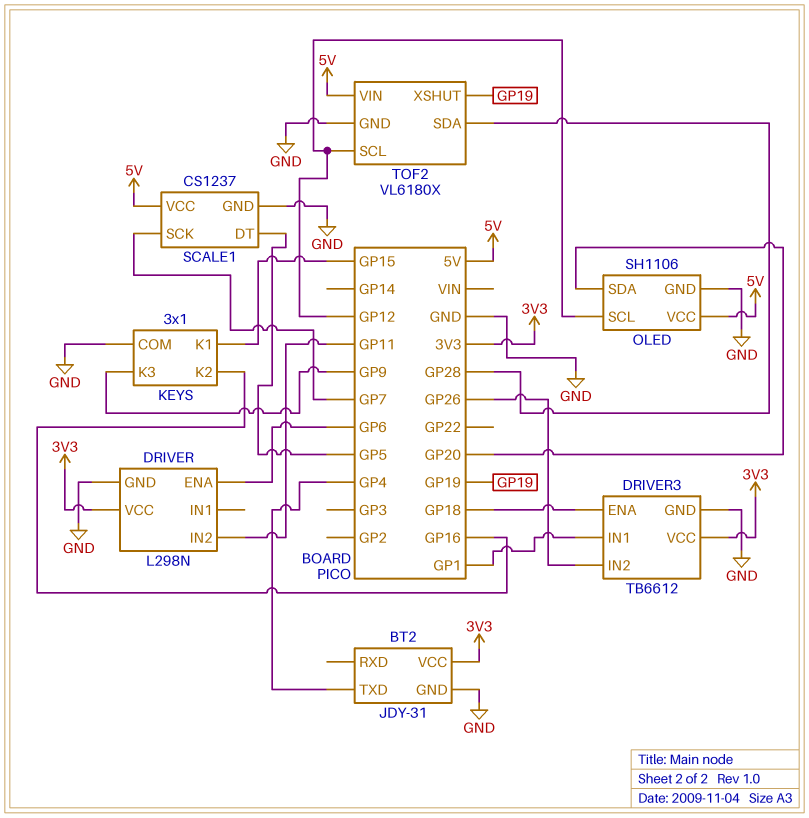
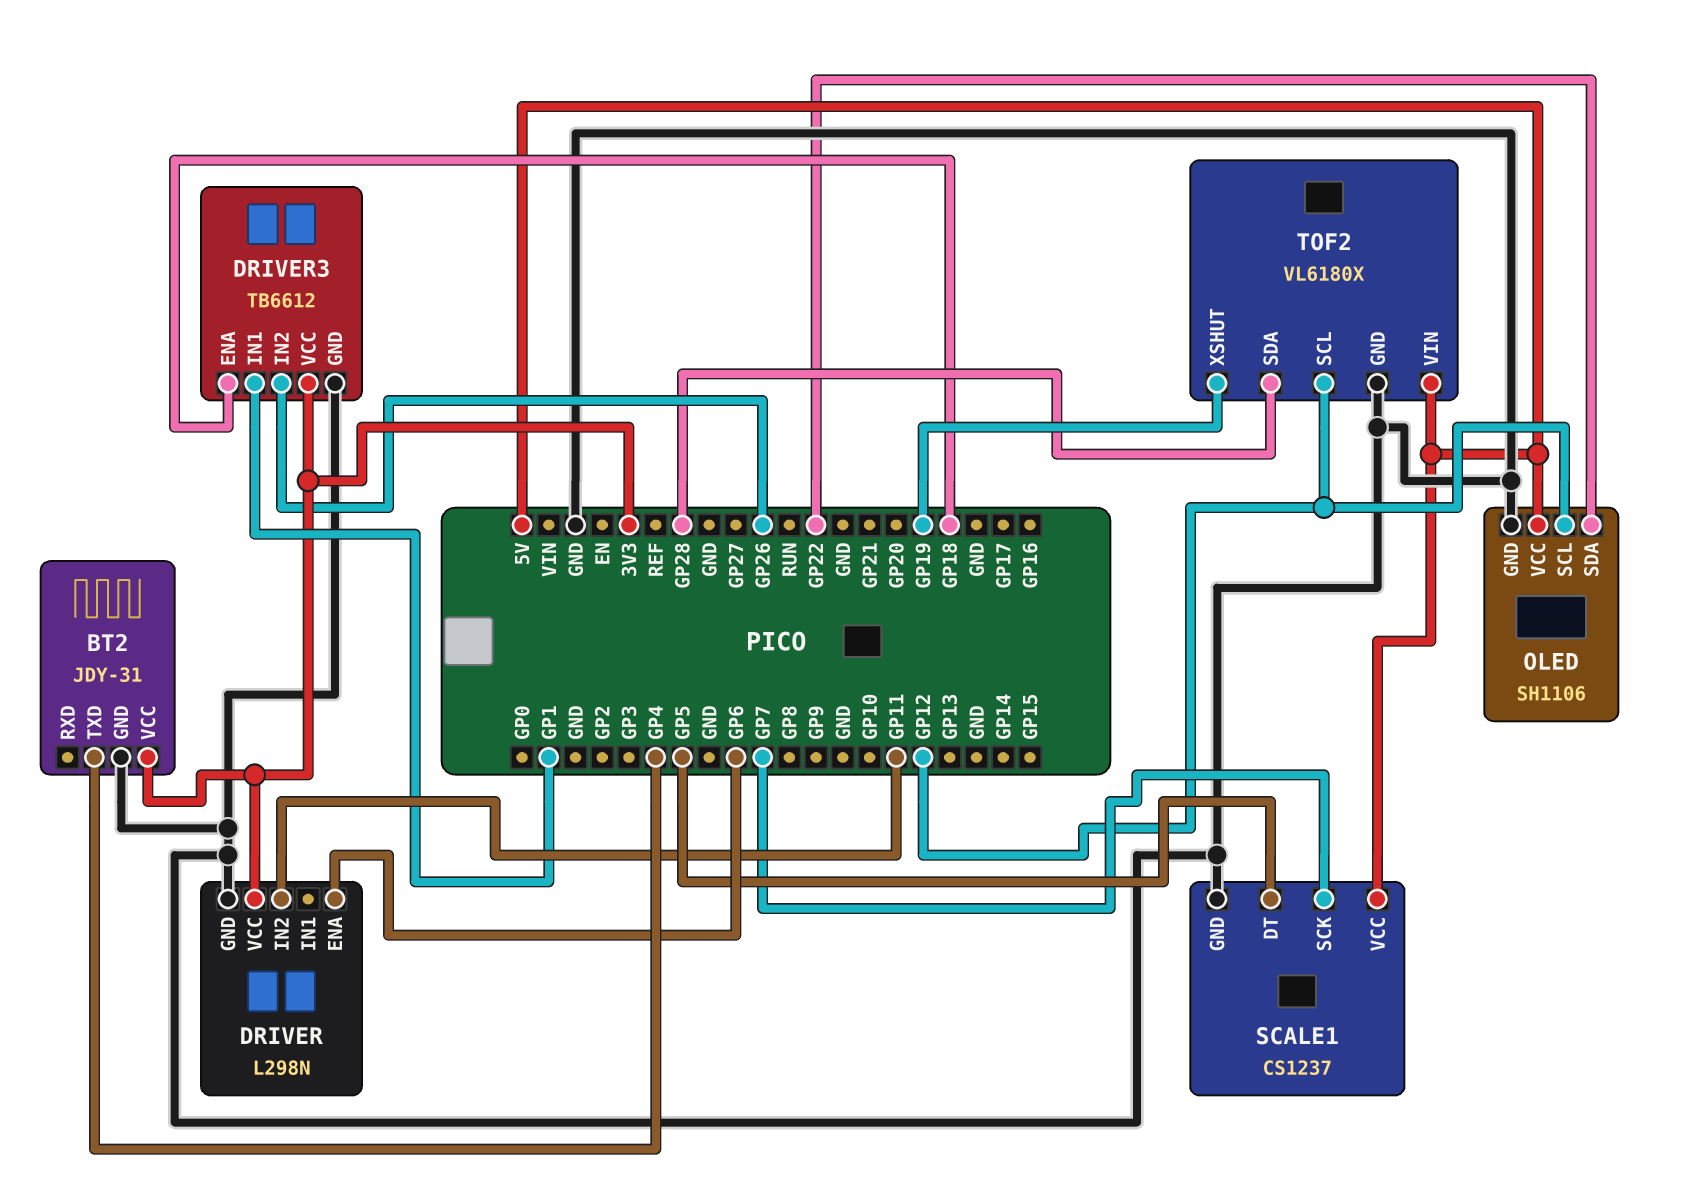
KEYS: 3x1 -> none
KEYS pin COM: GND -> none
KEYS pin K1: GP15 -> none
KEYS pin K2: GP16 -> none
KEYS pin K3: GP9 -> none
OLED pin SDA: GP20 -> GP22

